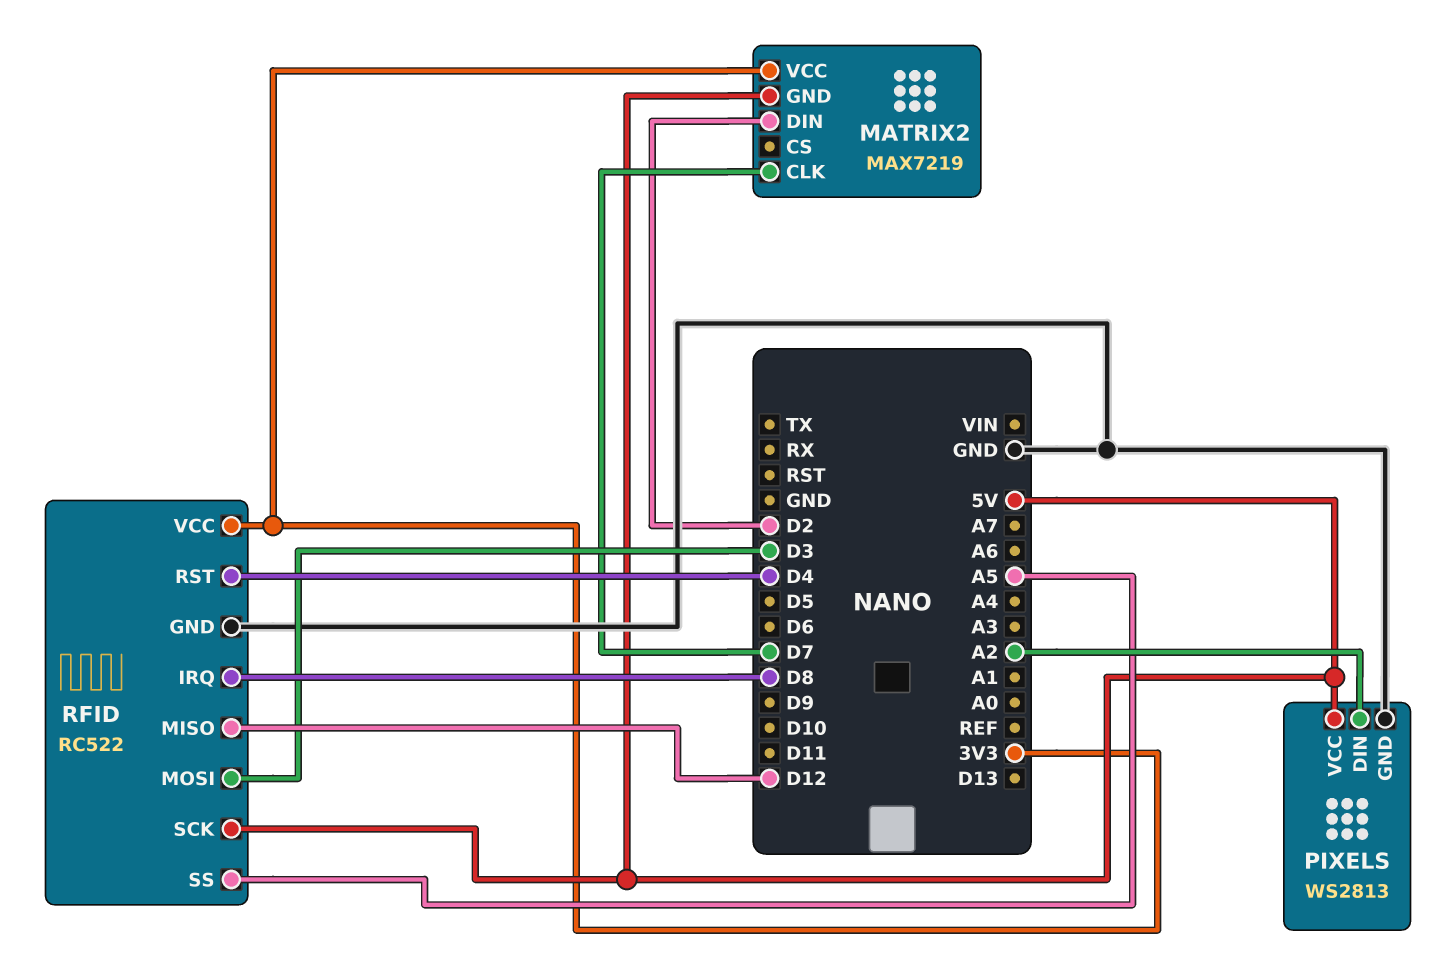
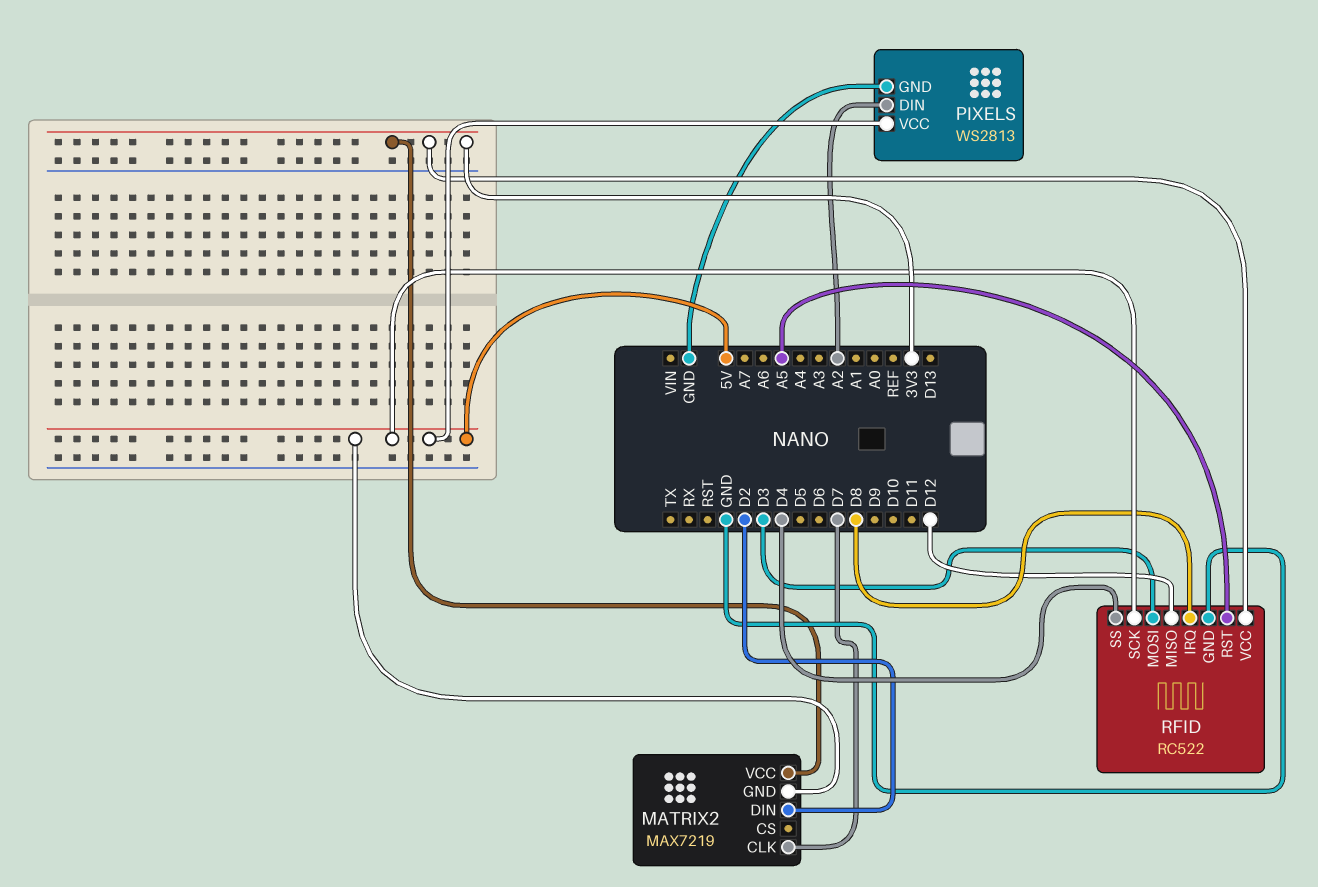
RFID pin RST: D4 -> A5
RFID pin SS: A5 -> D4

